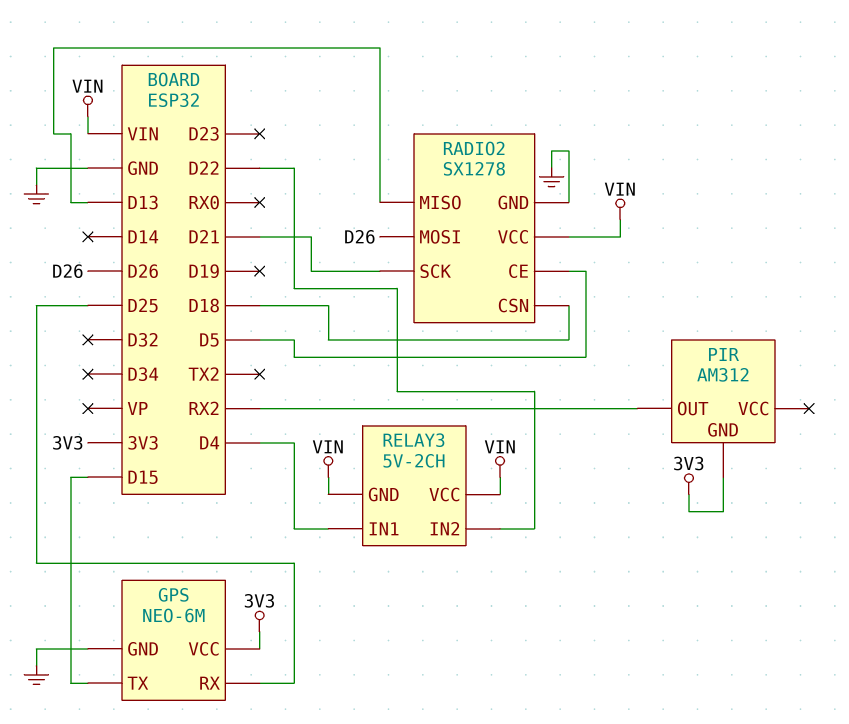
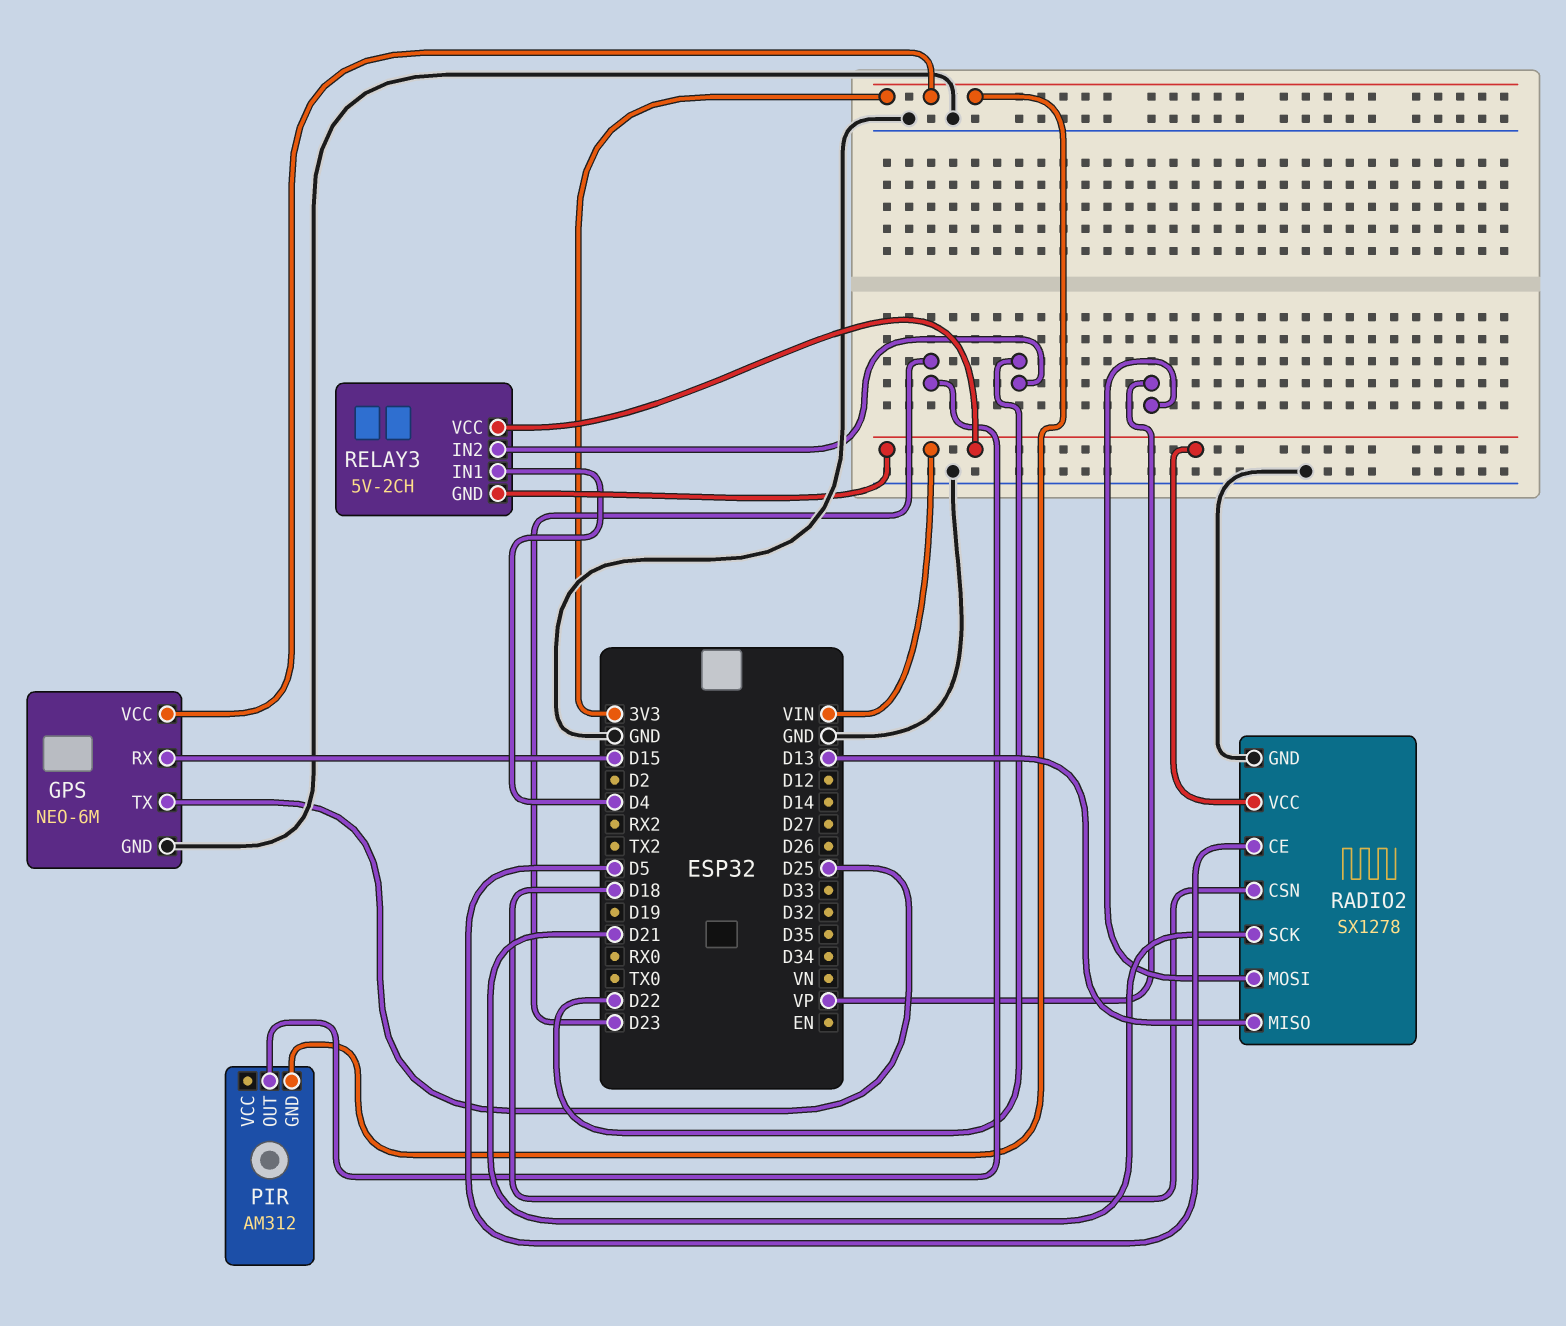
GPS pin RX: D25 -> D15
GPS pin TX: D15 -> D25
PIR pin OUT: RX2 -> D23
RADIO2 pin MOSI: D26 -> VP

